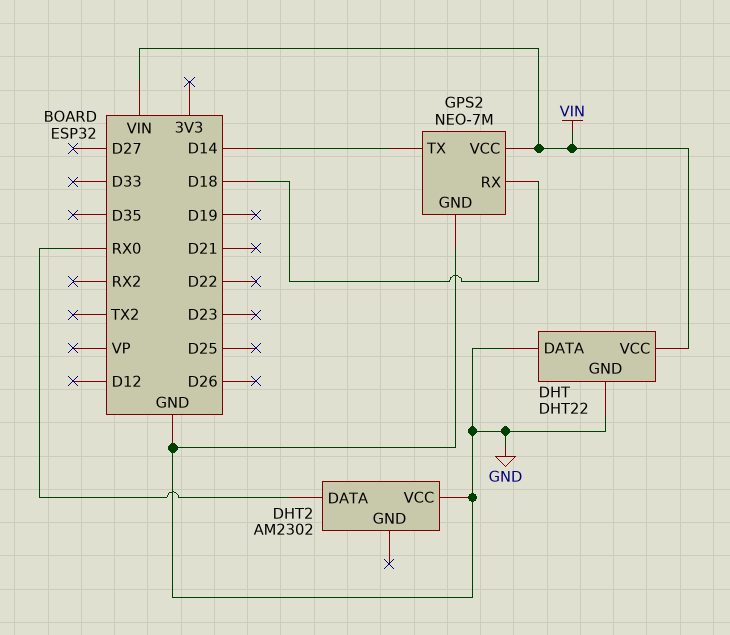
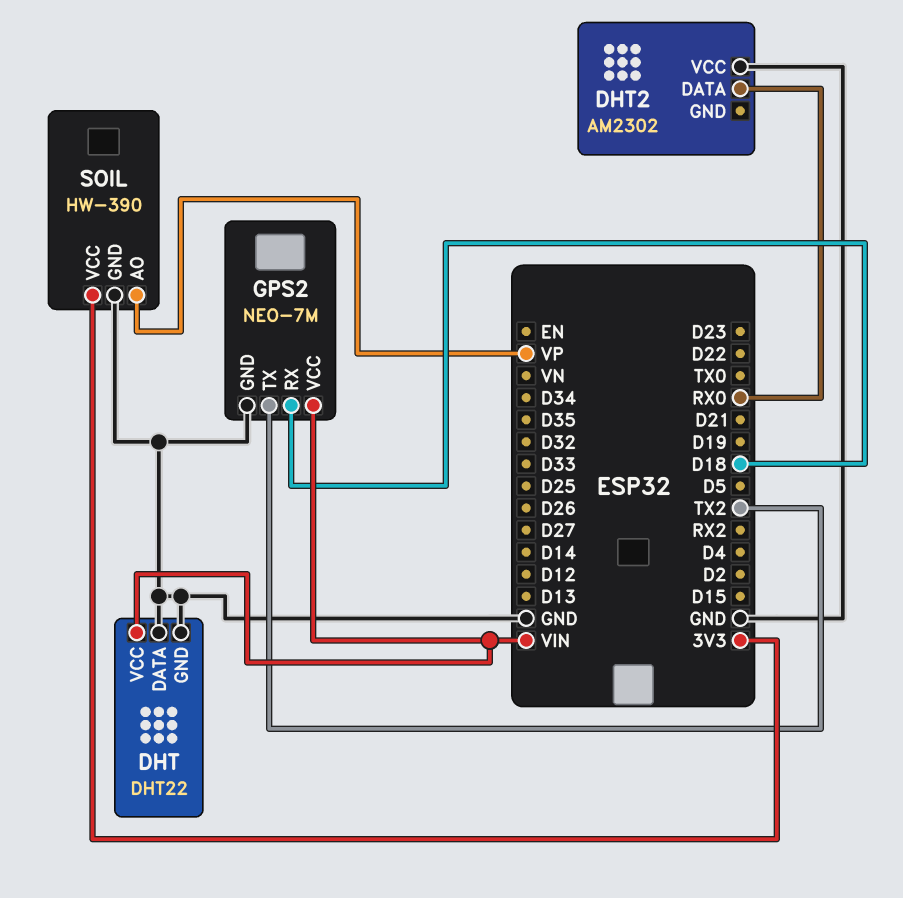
GPS2 pin TX: D14 -> TX2
SOIL: none -> HW-390
SOIL pin AO: none -> VP
SOIL pin GND: none -> GND
SOIL pin VCC: none -> 3V3

